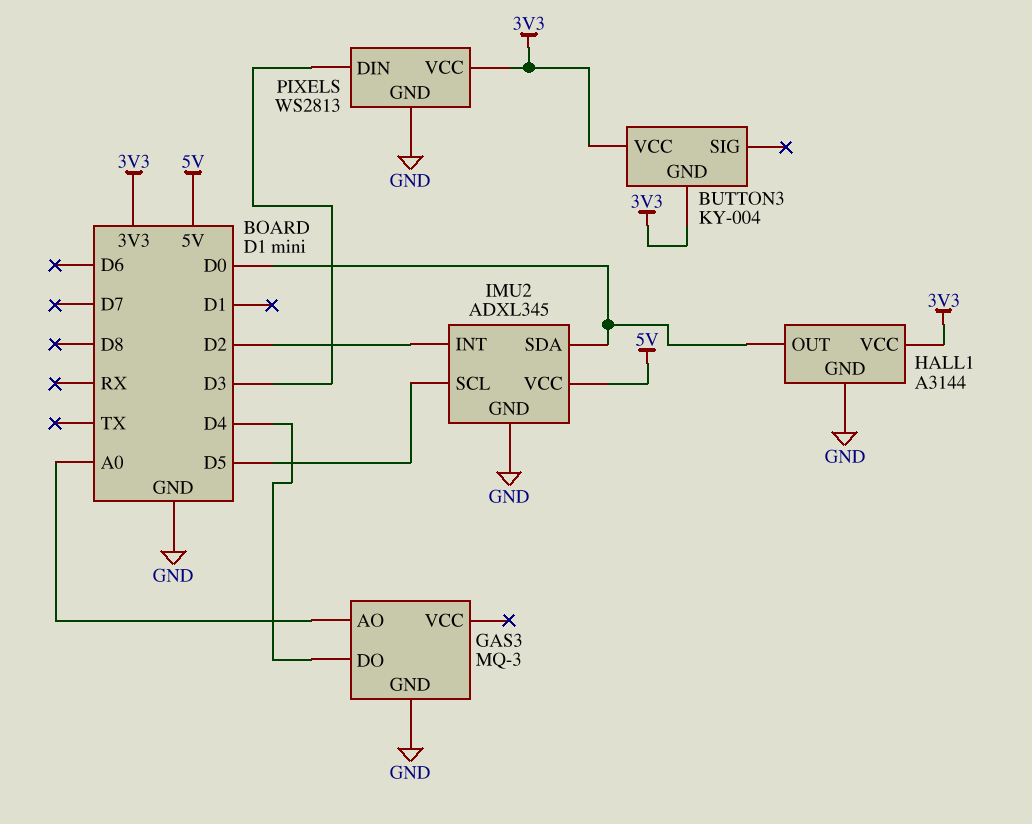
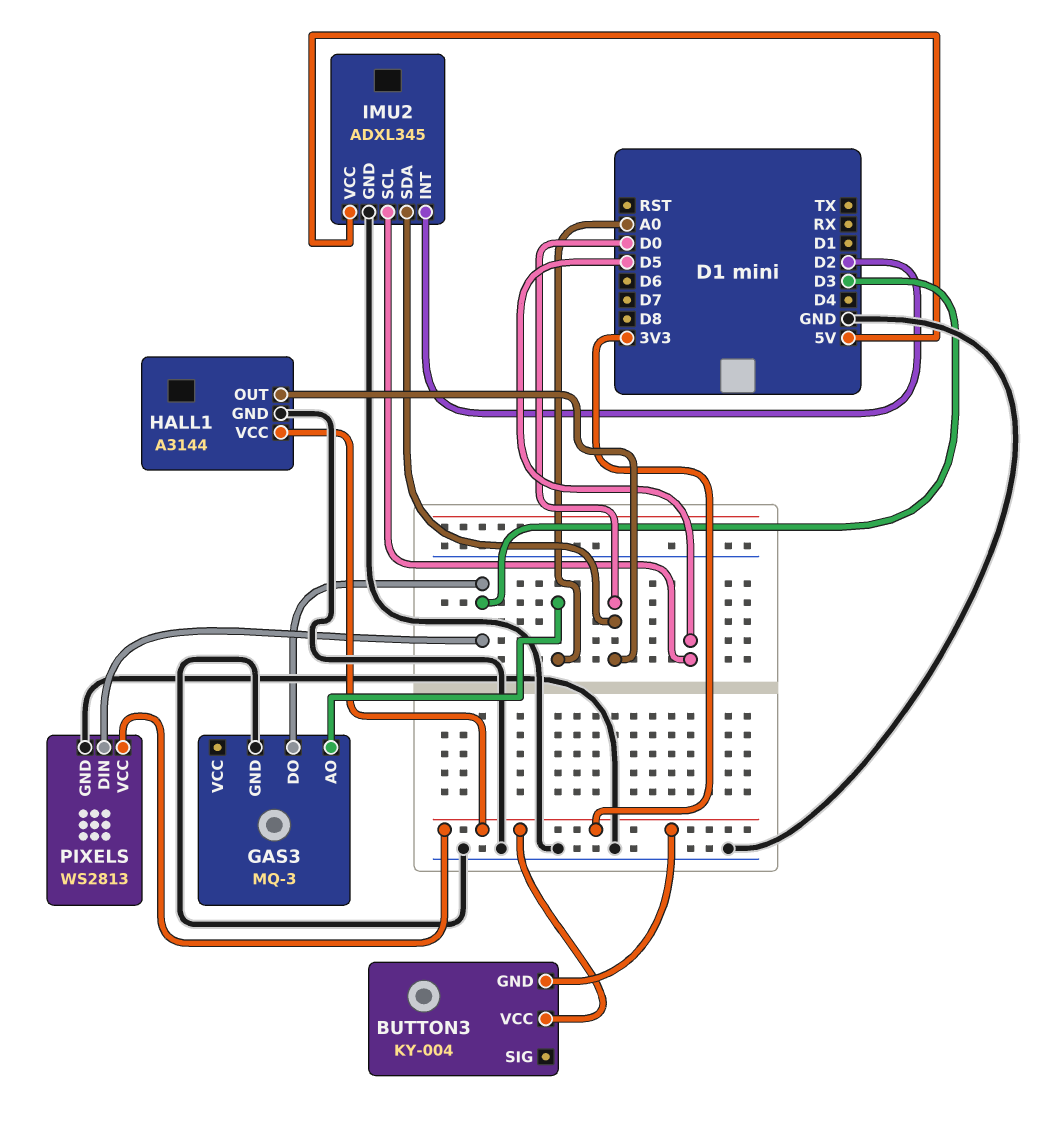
GAS3 pin DO: D4 -> D3

